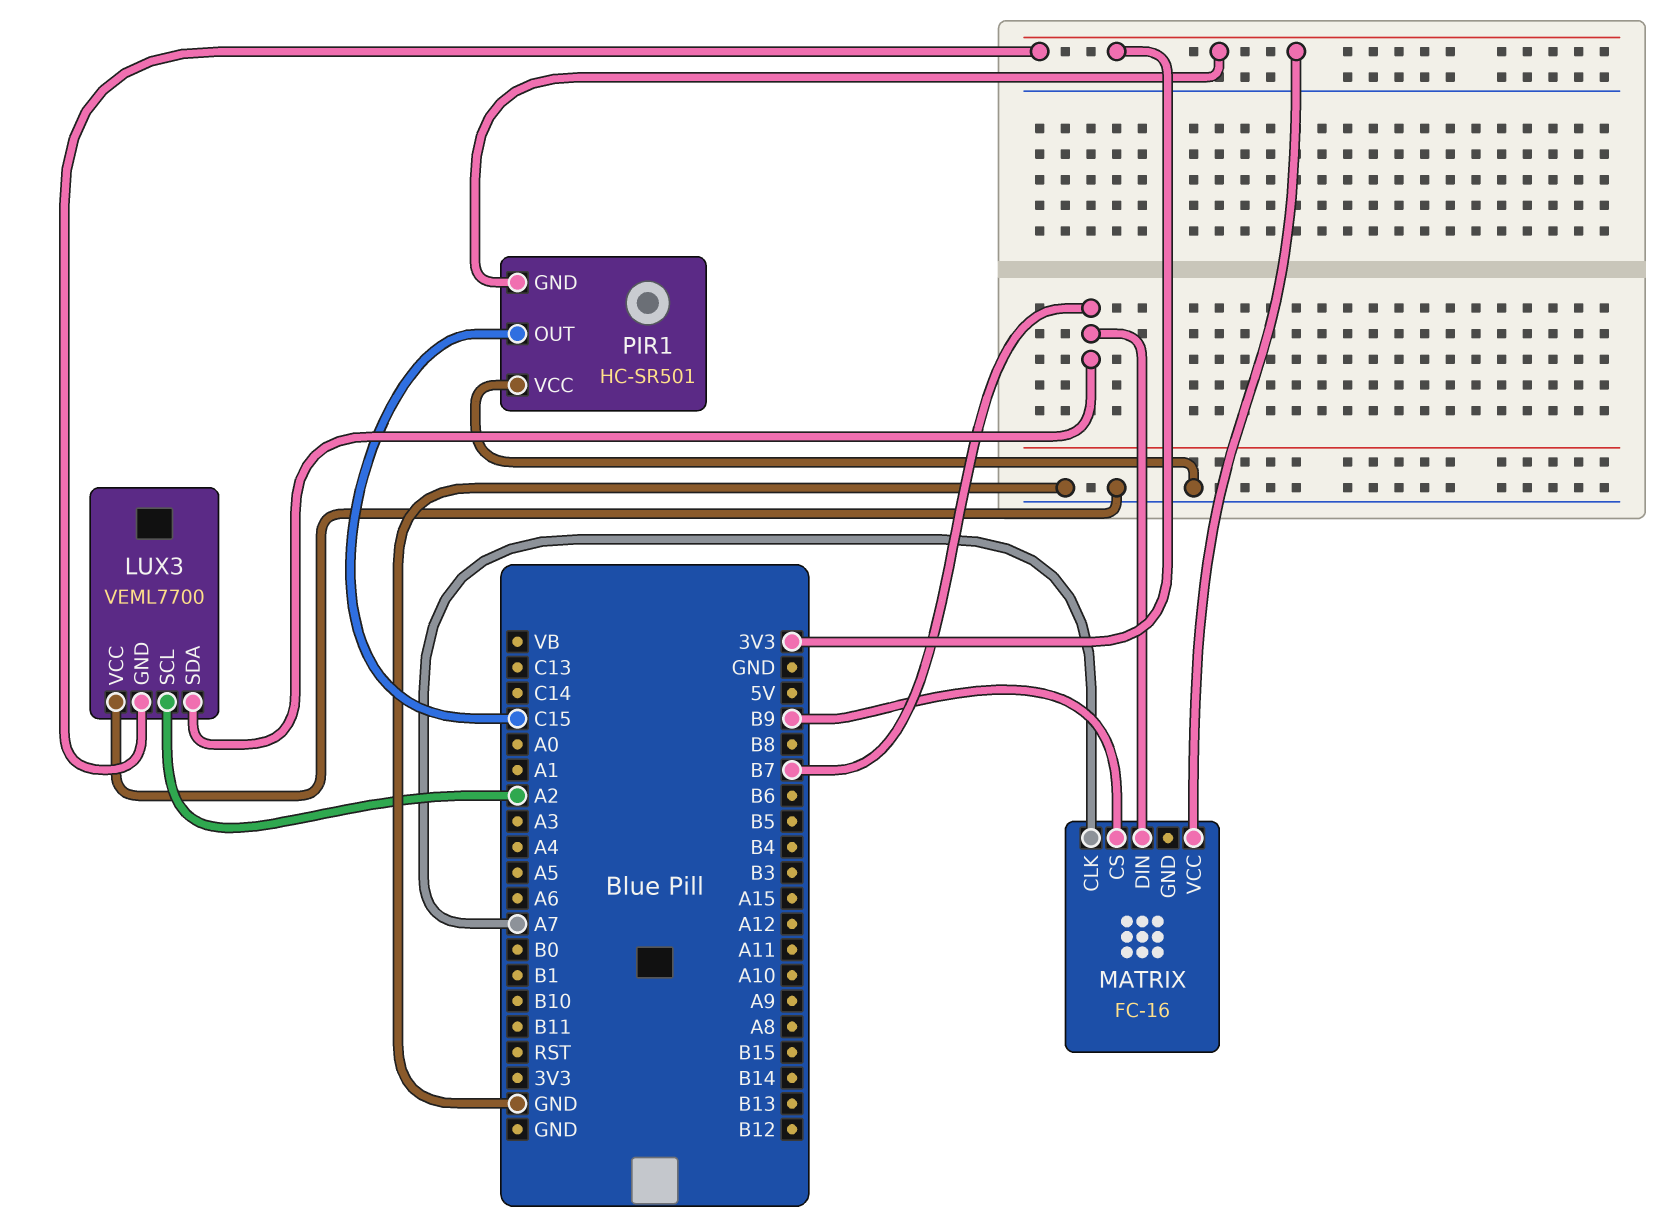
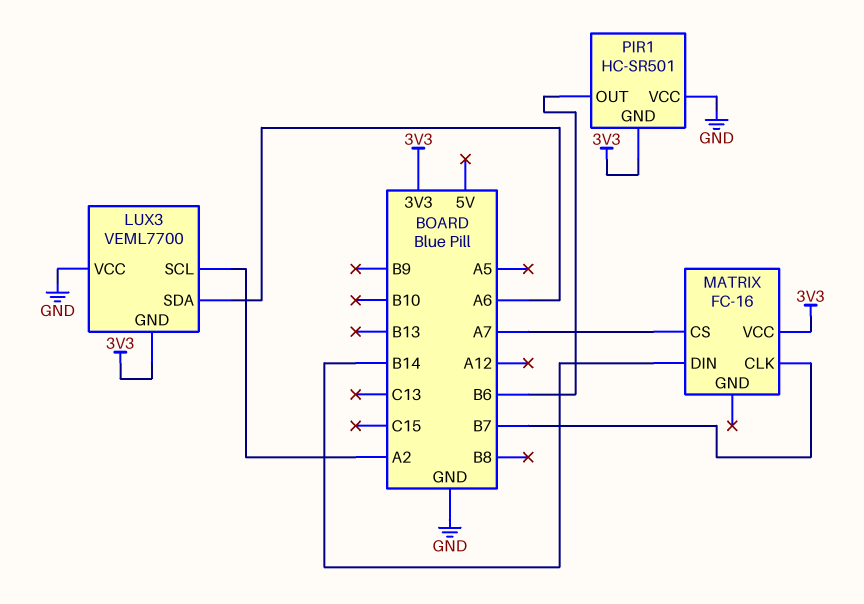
LUX3 pin SDA: B7 -> A6
MATRIX pin CLK: A7 -> B7
MATRIX pin CS: B9 -> A7
MATRIX pin DIN: B7 -> B14
PIR1 pin OUT: C15 -> B6

